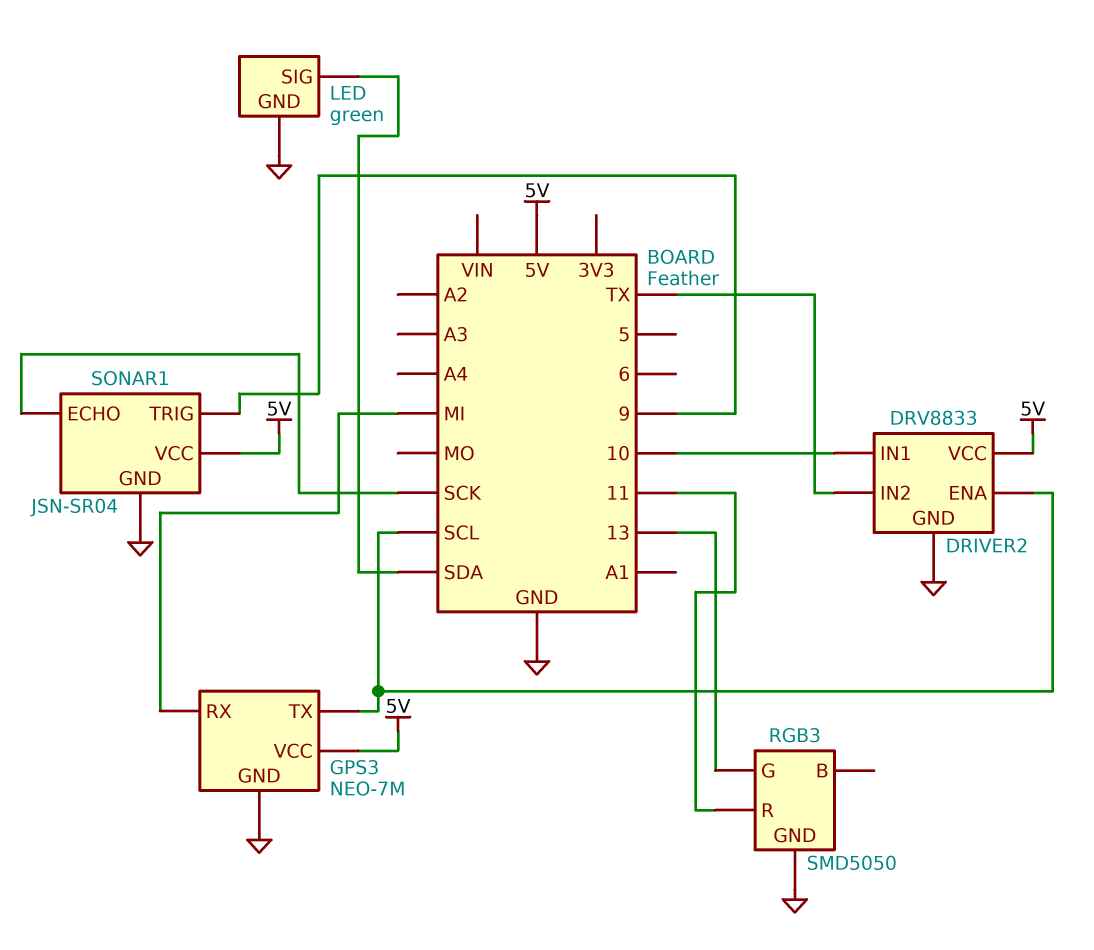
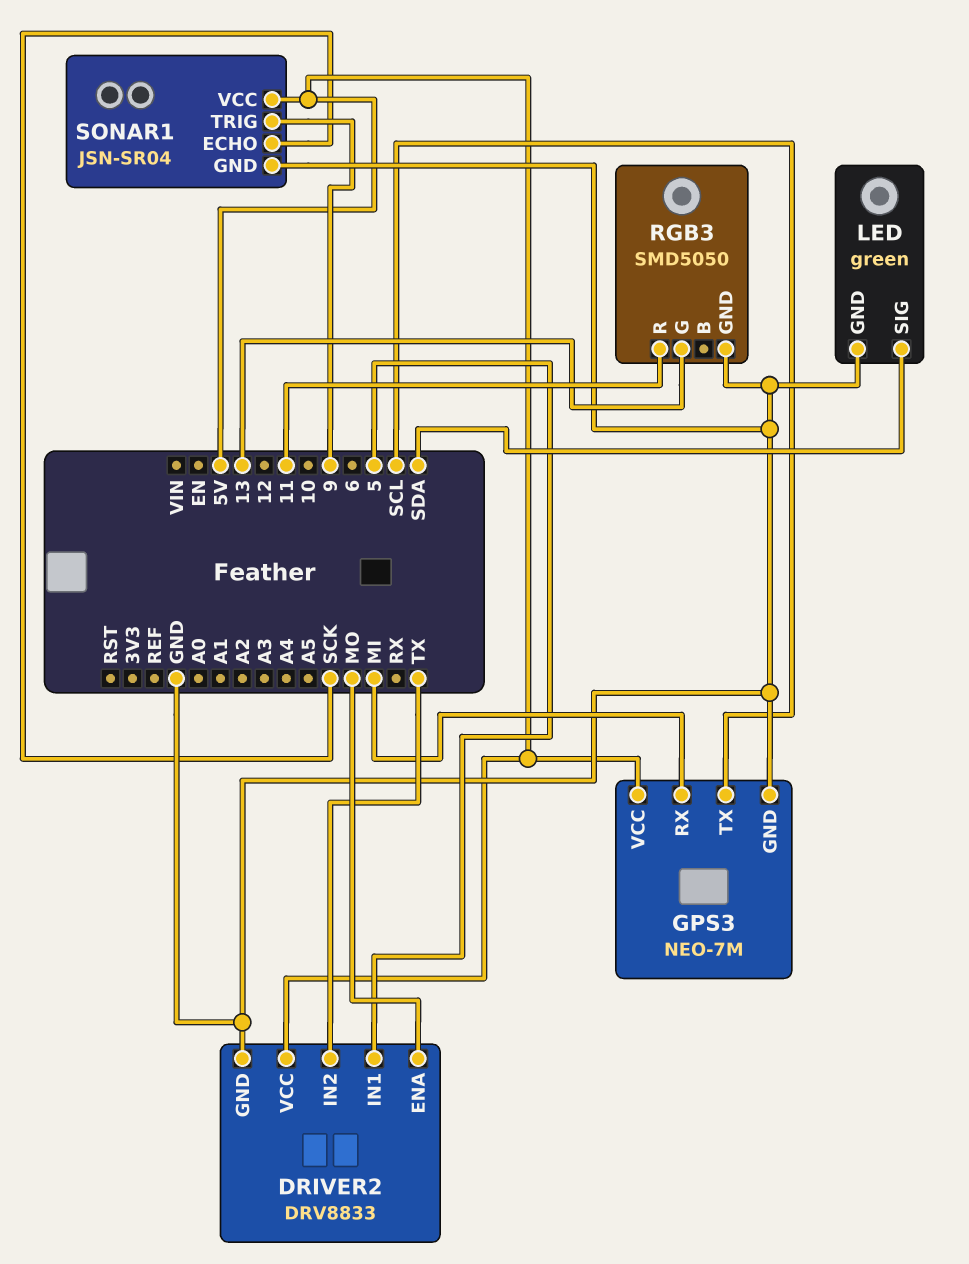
DRIVER2 pin ENA: SCL -> MO
DRIVER2 pin IN1: 10 -> 5

